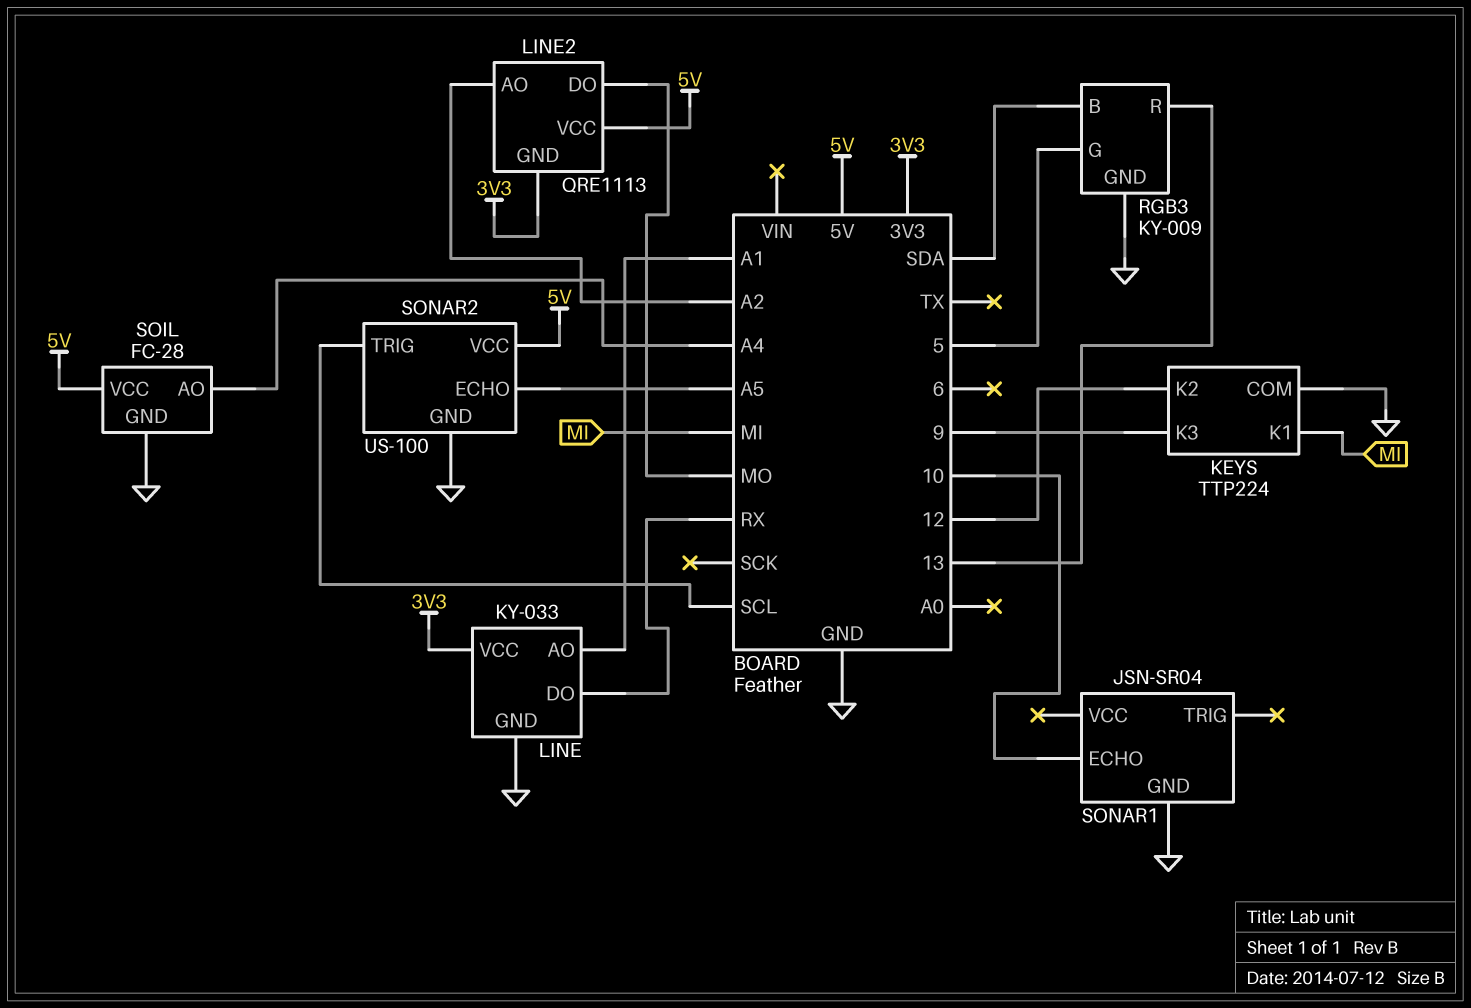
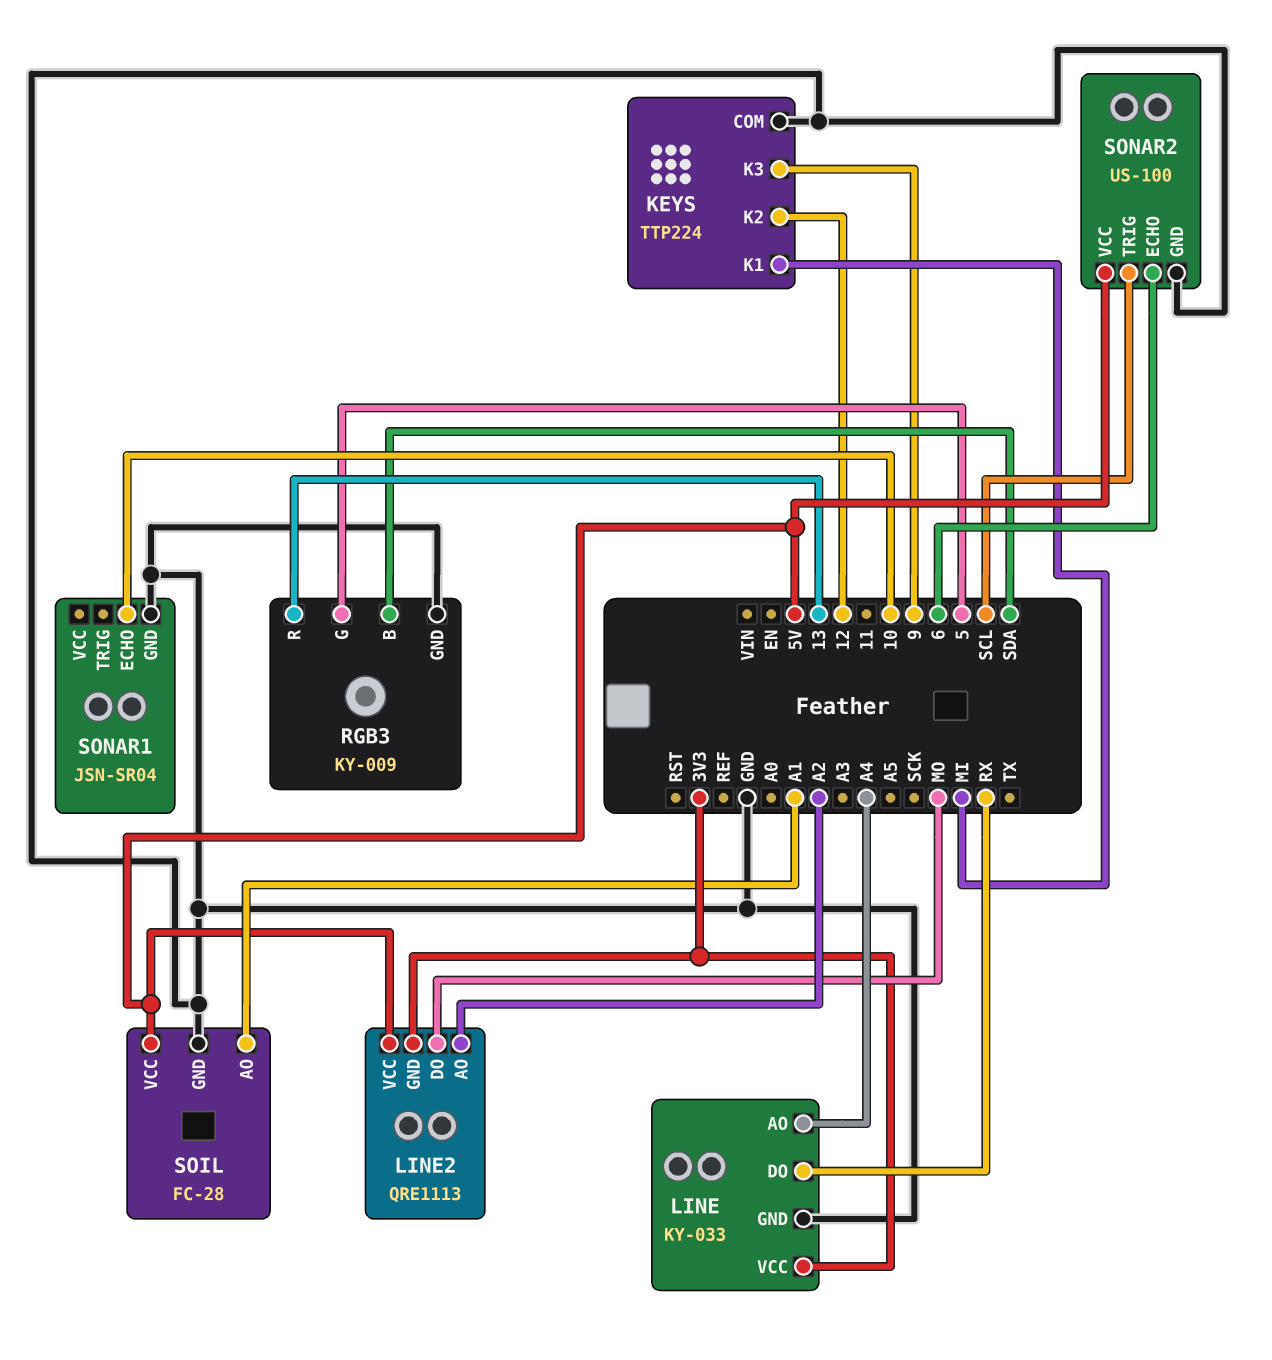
LINE pin AO: A1 -> A4
SOIL pin AO: A4 -> A1
SONAR2 pin ECHO: A5 -> 6

